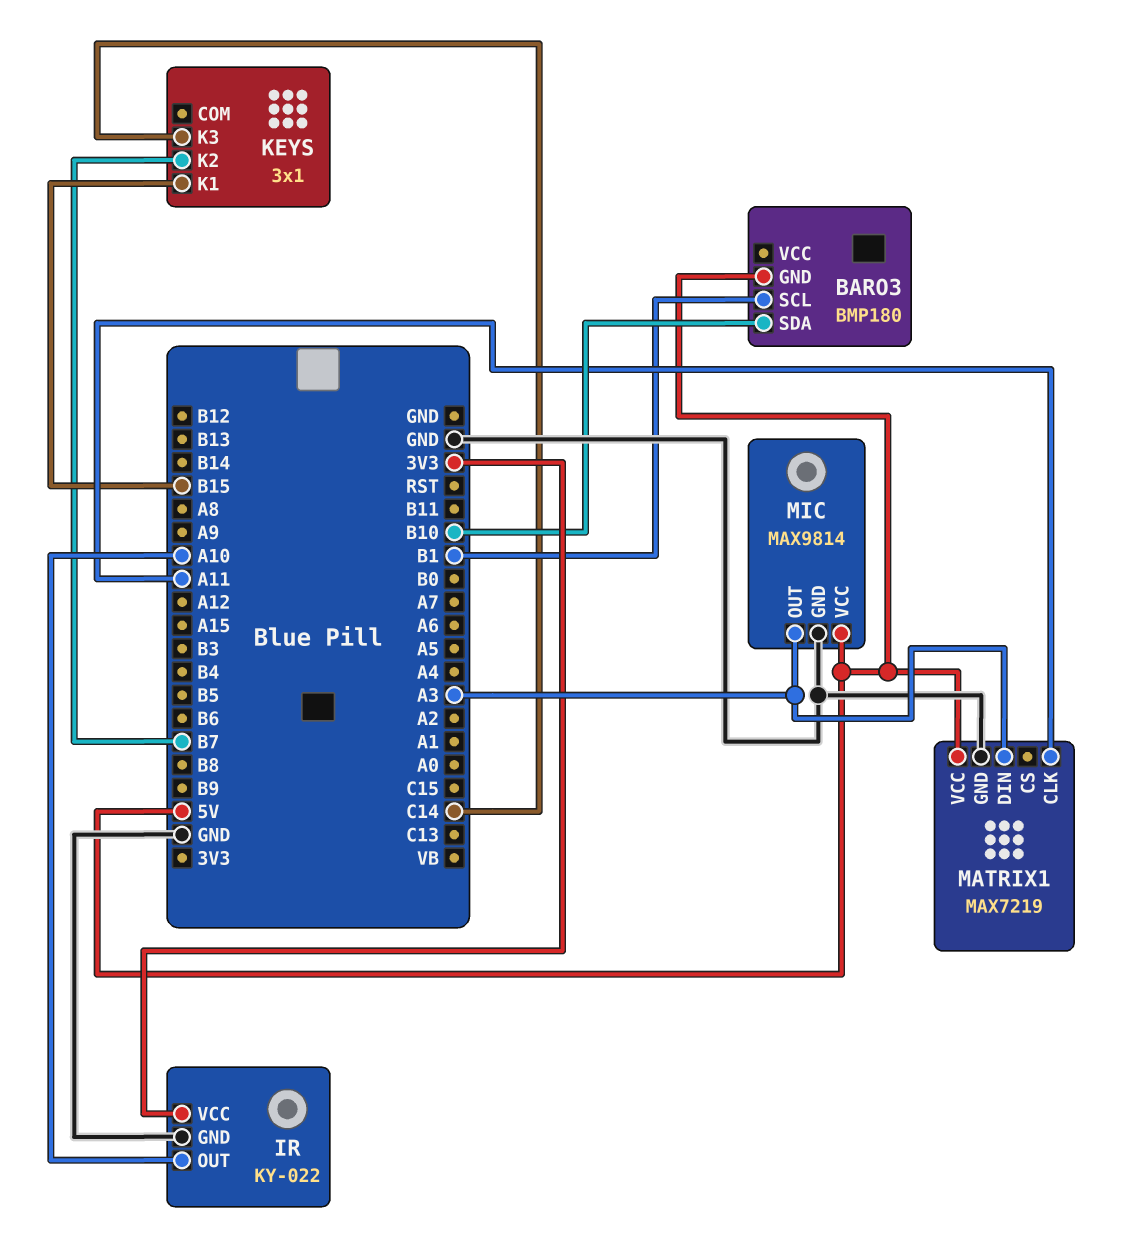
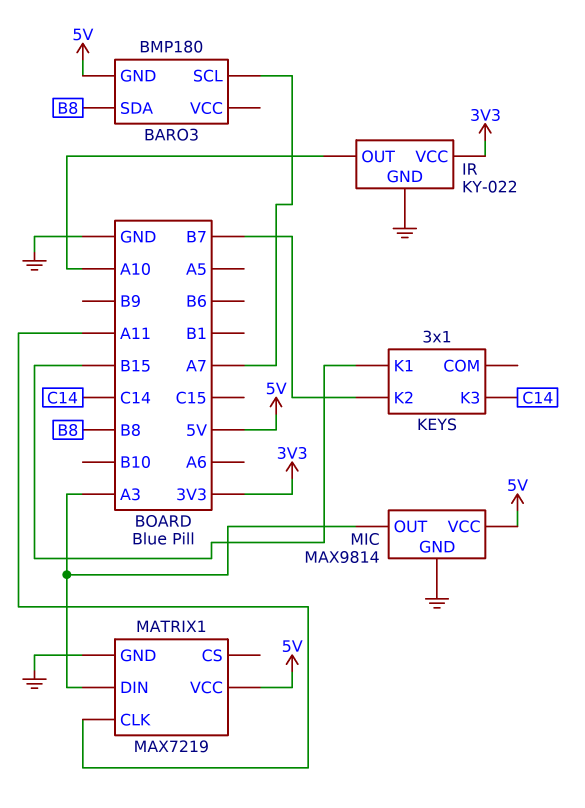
BARO3 pin SCL: B1 -> A7
BARO3 pin SDA: B10 -> B8

